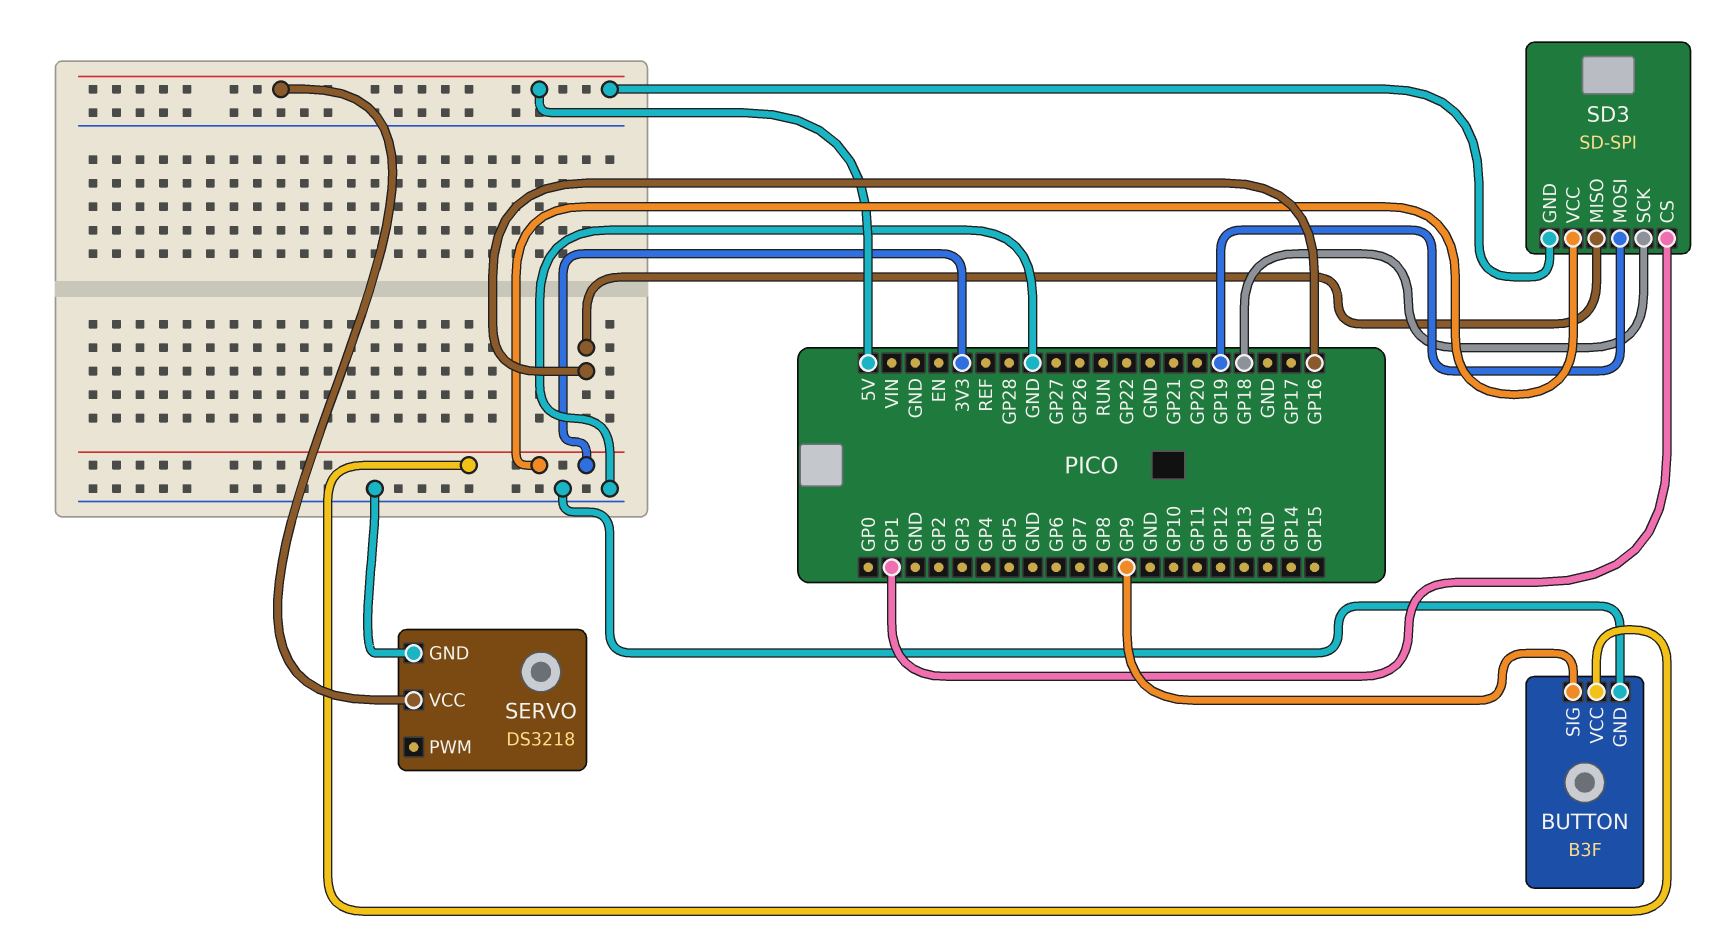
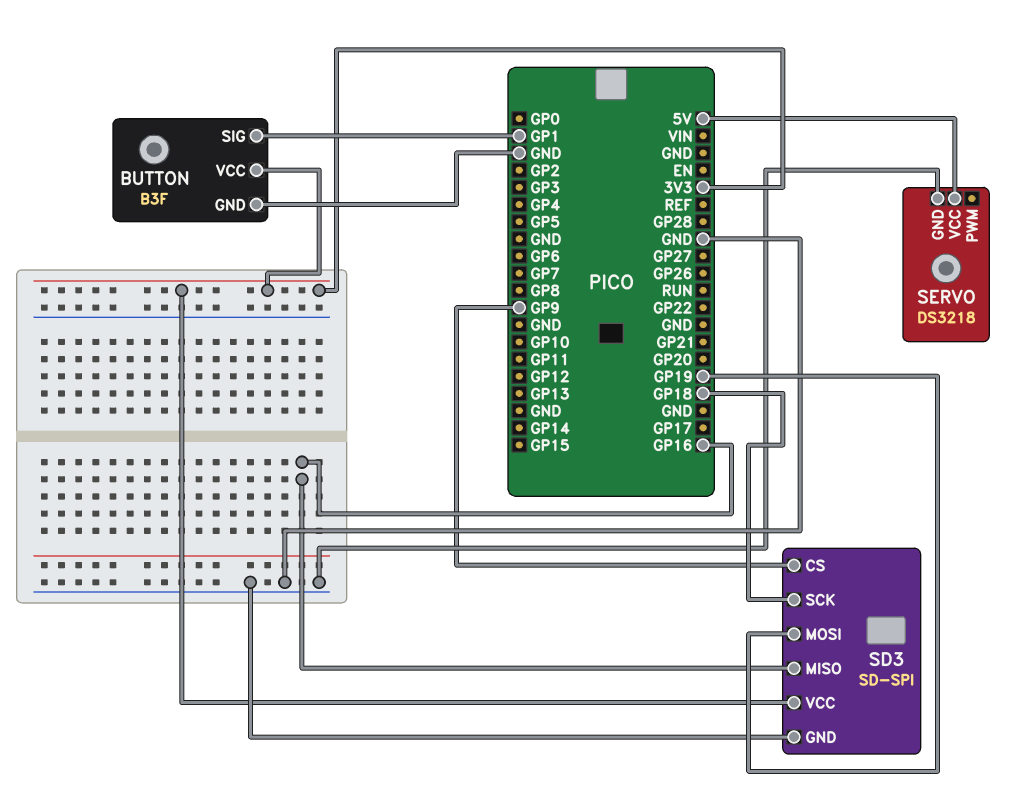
BUTTON pin SIG: GP9 -> GP1
SD3 pin CS: GP1 -> GP9
SD3 pin GND: 5V -> GND

